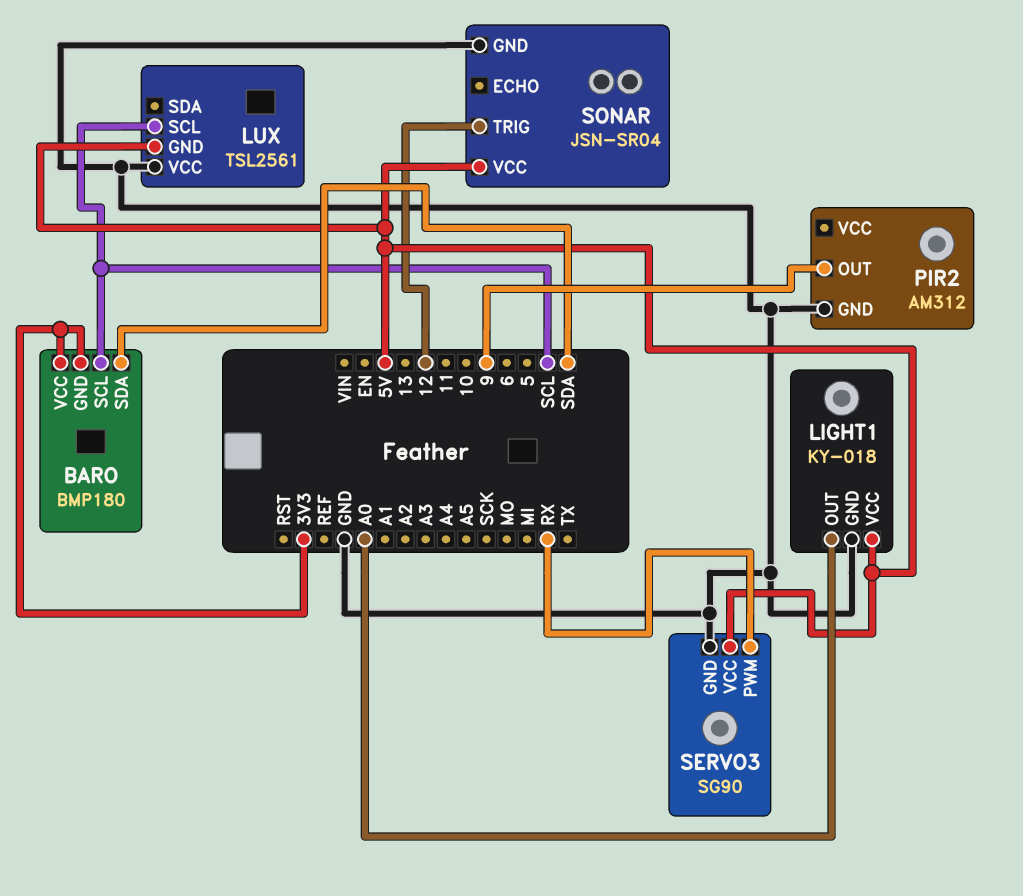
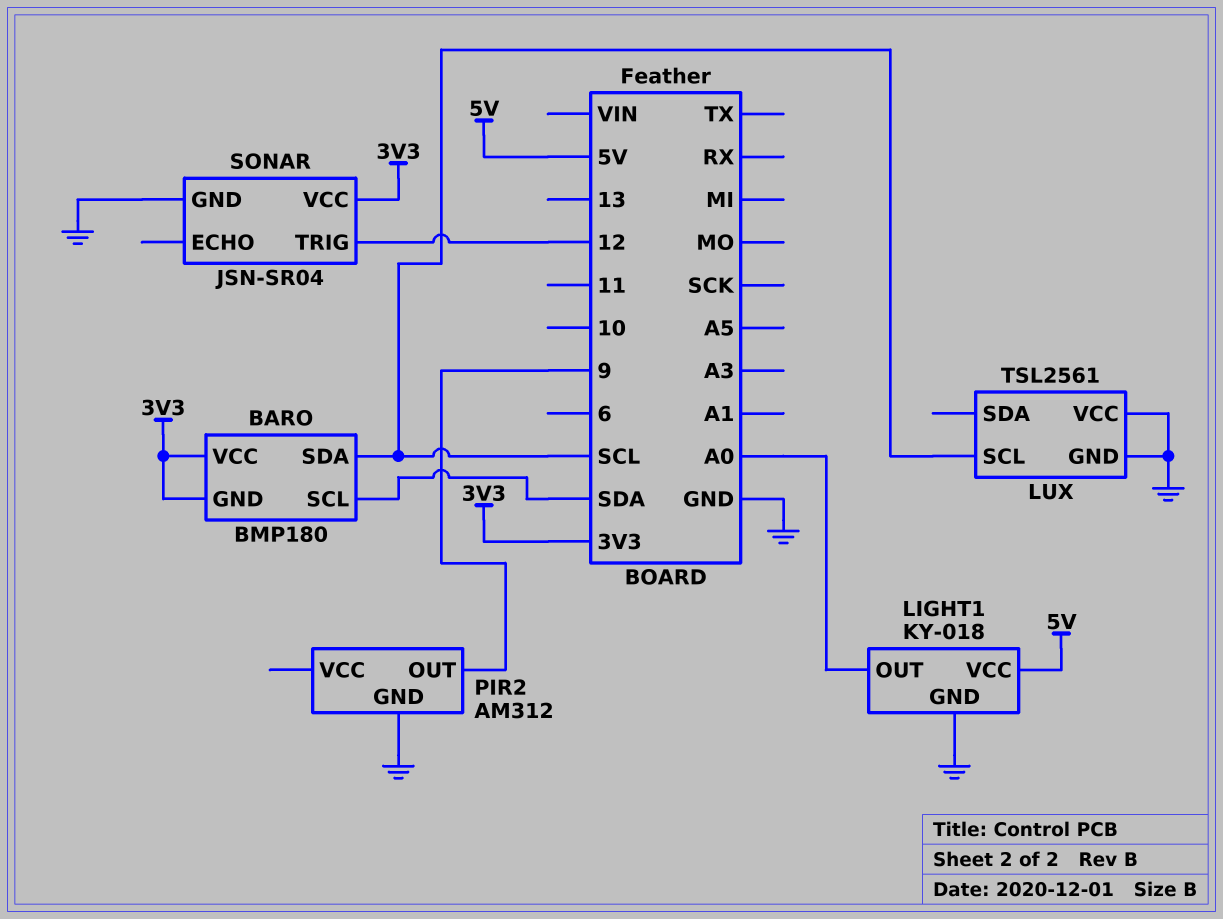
BARO pin SCL: SCL -> SDA
BARO pin SDA: SDA -> SCL
LUX pin GND: 5V -> GND
SERVO3: SG90 -> none
SERVO3 pin GND: GND -> none
SERVO3 pin PWM: RX -> none
SERVO3 pin VCC: 5V -> none
SONAR pin VCC: 5V -> 3V3

